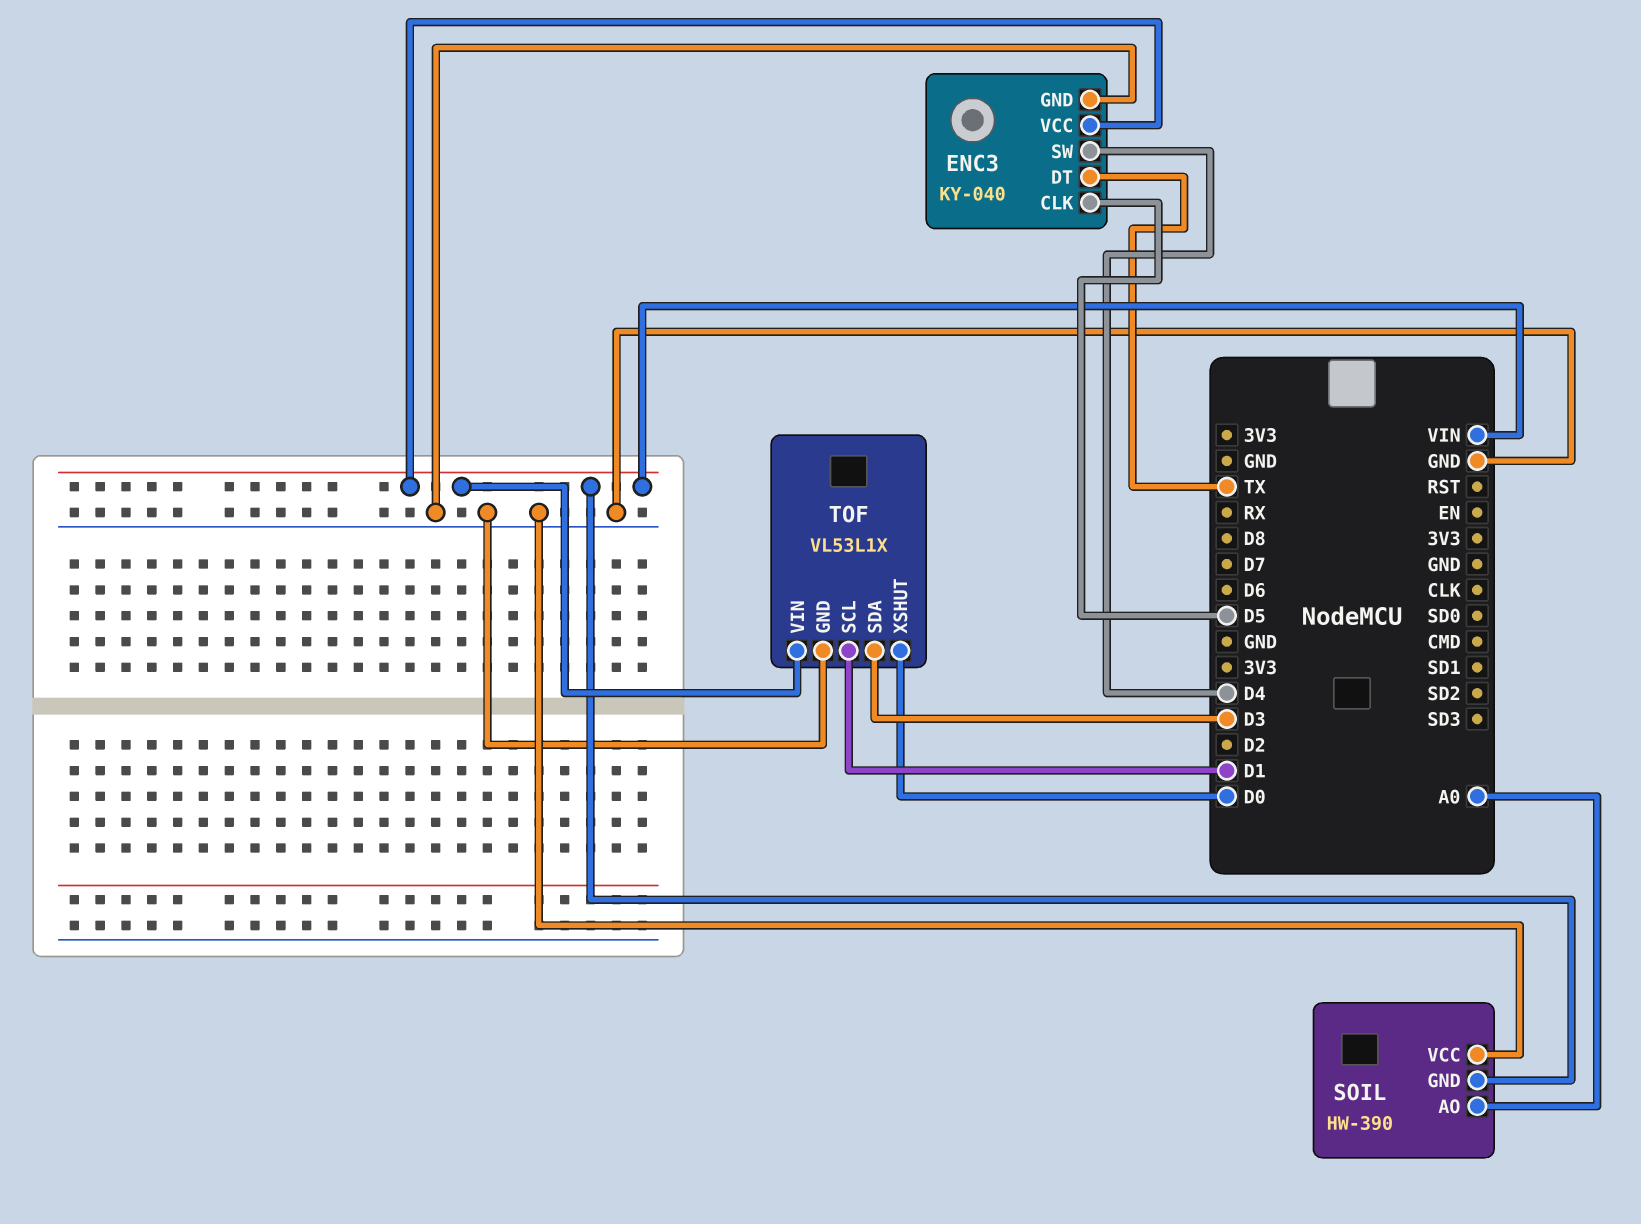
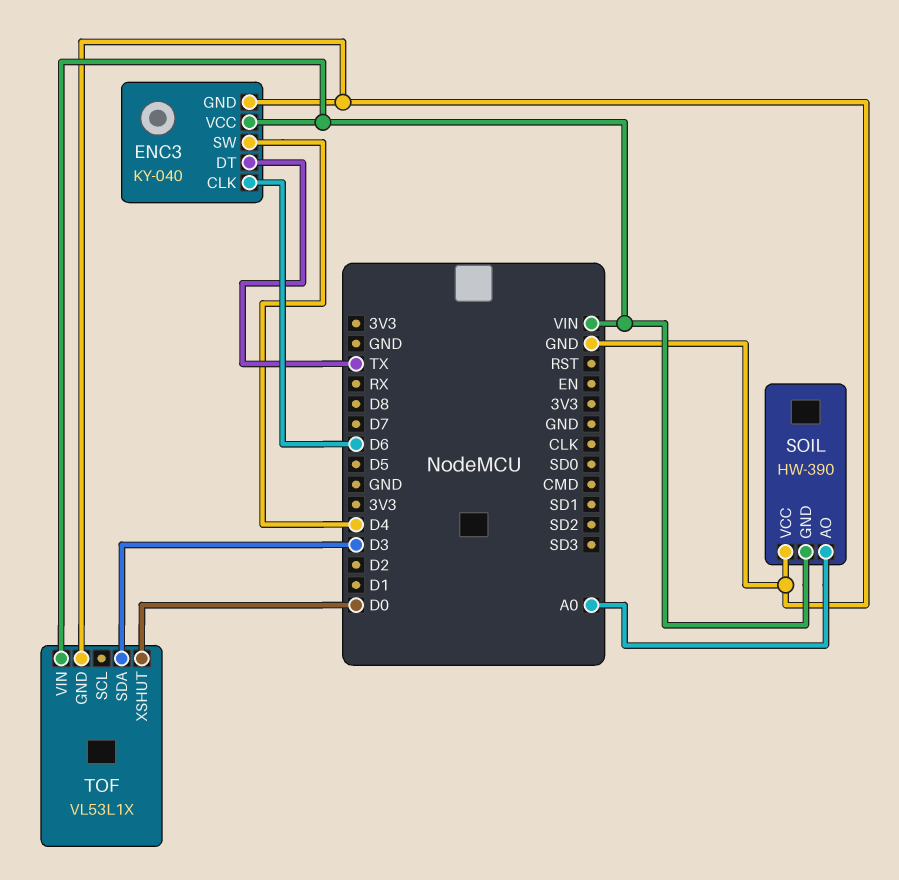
ENC3 pin CLK: D5 -> D6
TOF pin SCL: D1 -> none

